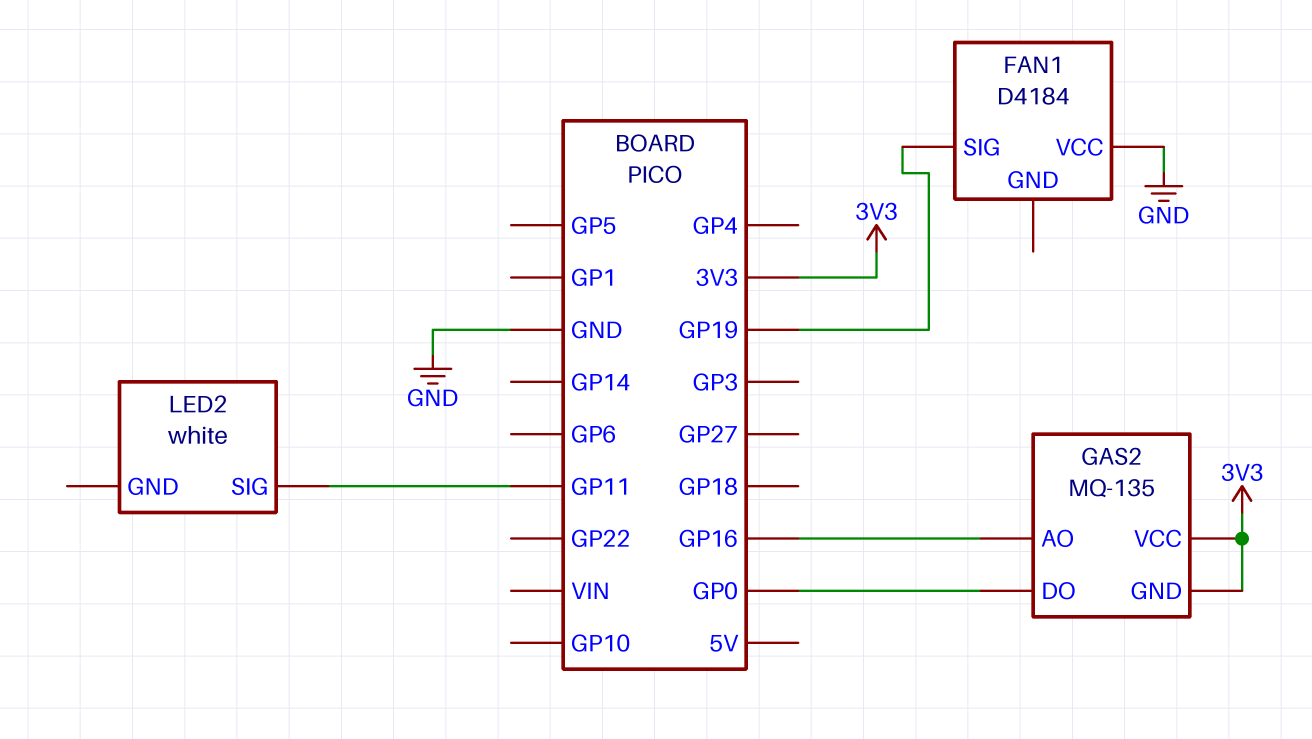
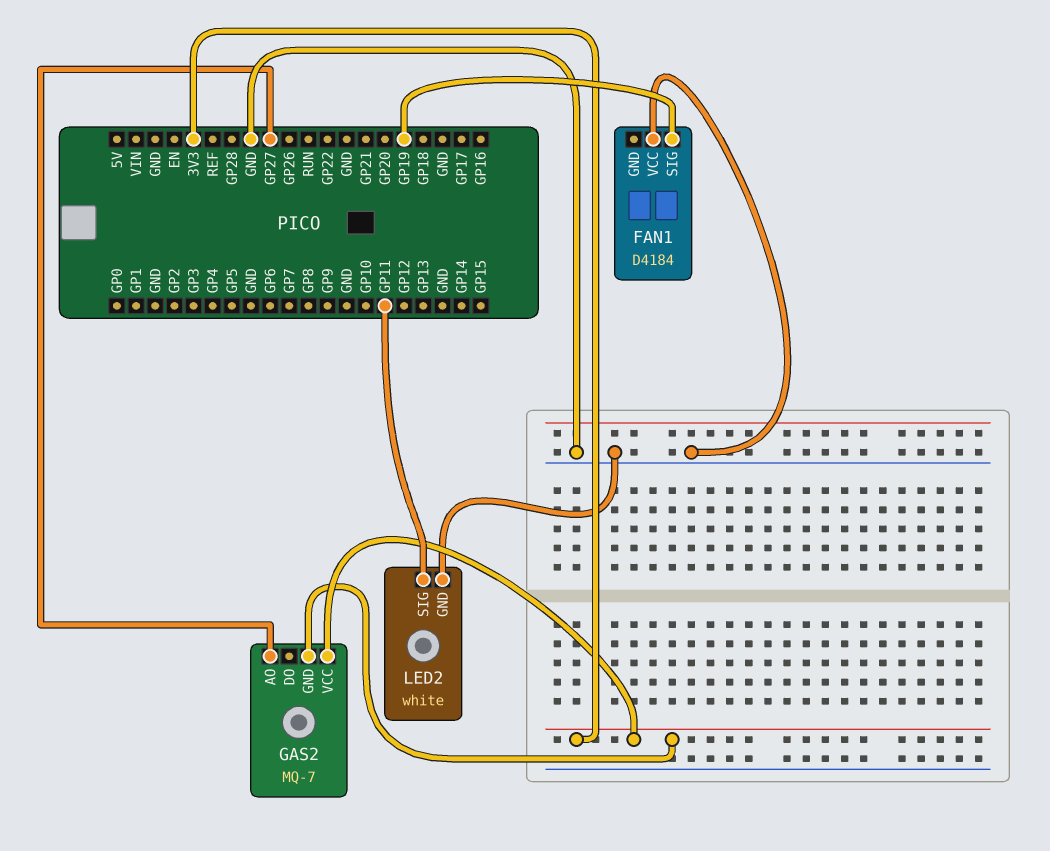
GAS2: MQ-135 -> MQ-7
GAS2 pin AO: GP16 -> GP27
GAS2 pin DO: GP0 -> none
LED2 pin GND: none -> GND

